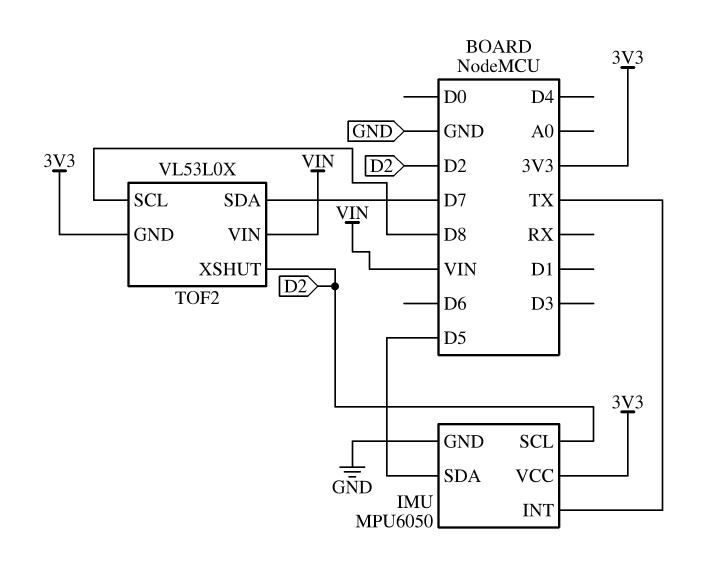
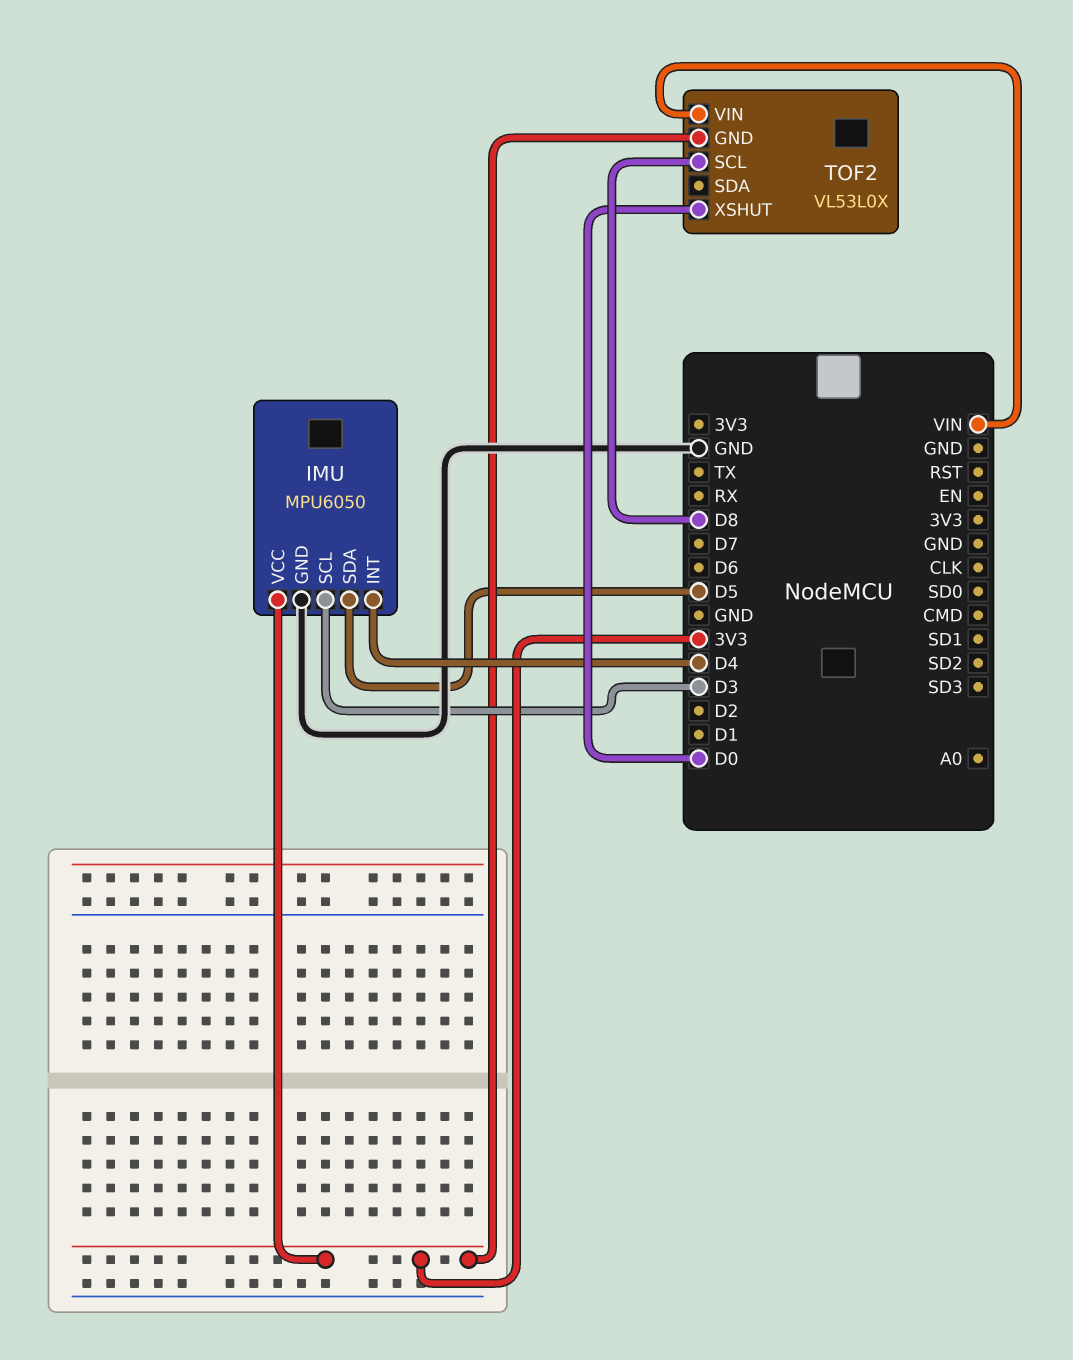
IMU pin INT: TX -> D4
IMU pin SCL: D2 -> D3
TOF2 pin SDA: D7 -> none
TOF2 pin XSHUT: D2 -> D0

